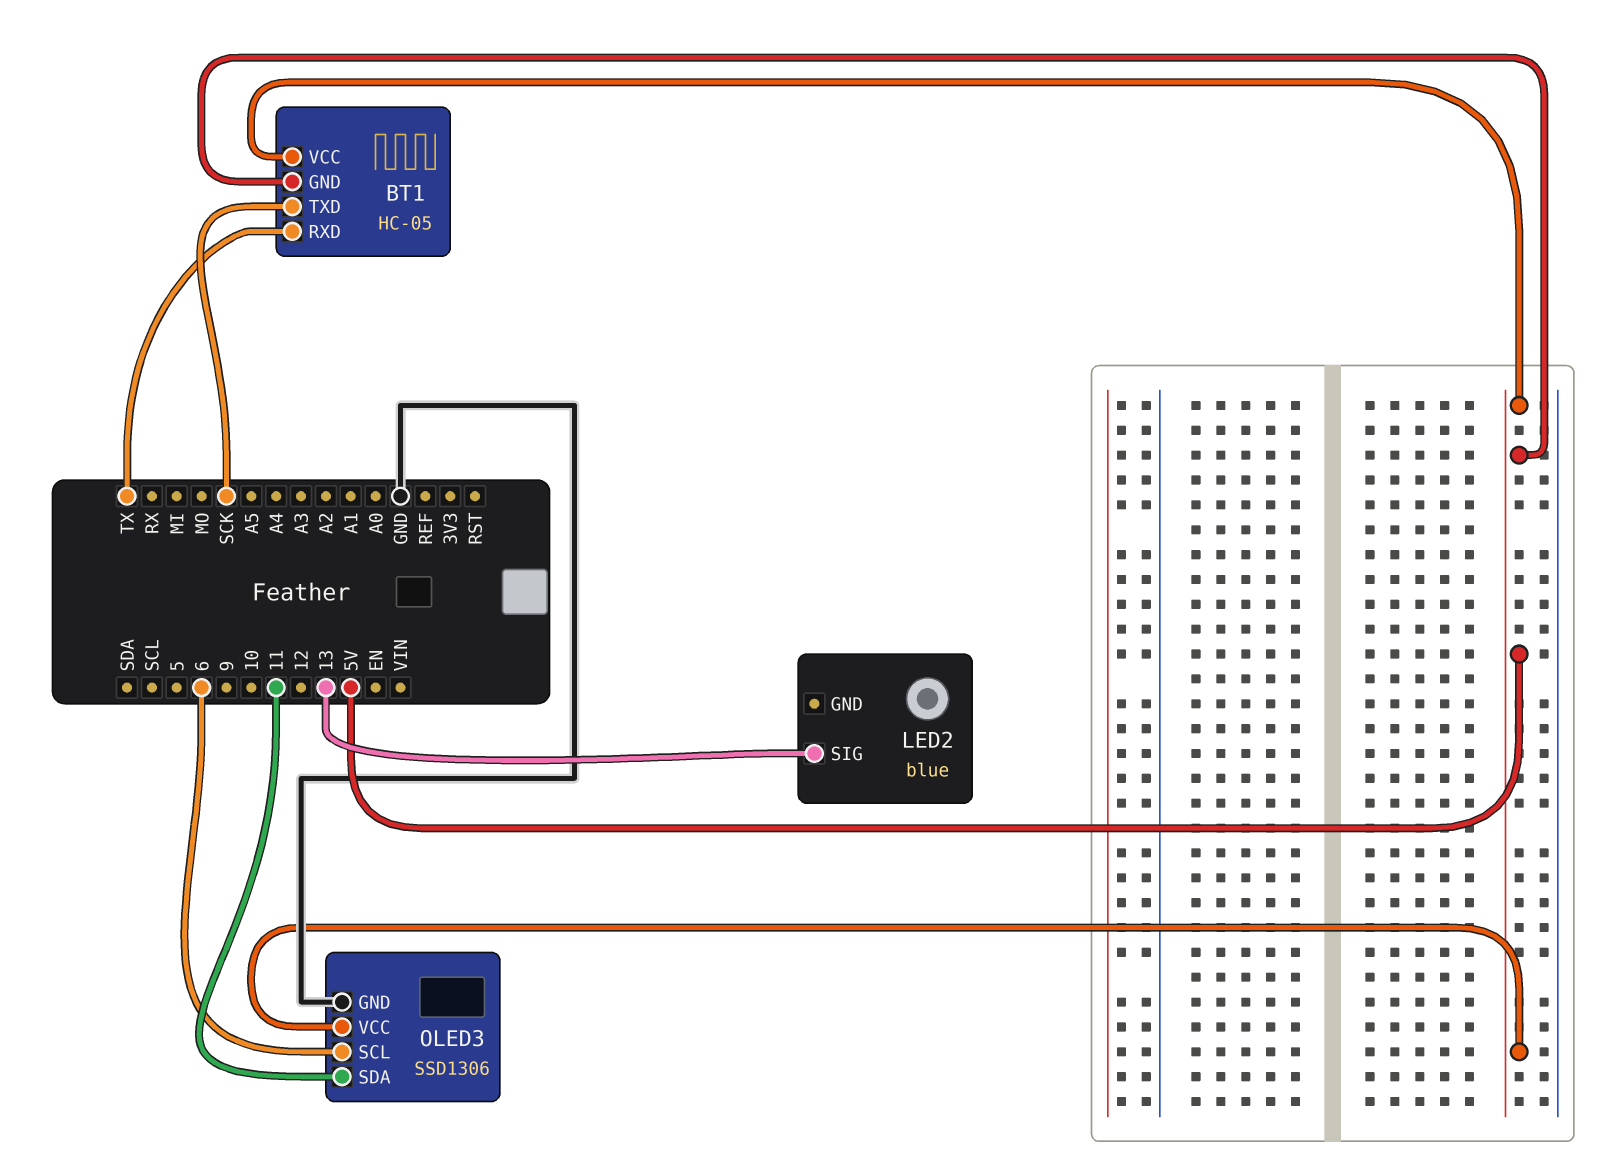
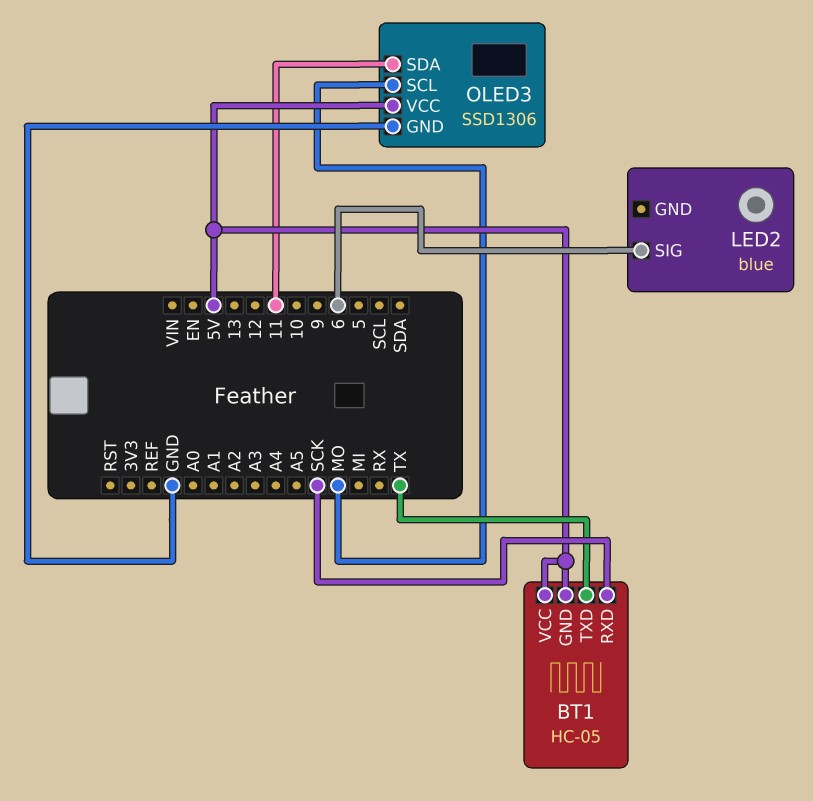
BT1 pin RXD: TX -> SCK
BT1 pin TXD: SCK -> TX
LED2 pin SIG: 13 -> 6
OLED3 pin SCL: 6 -> MO

